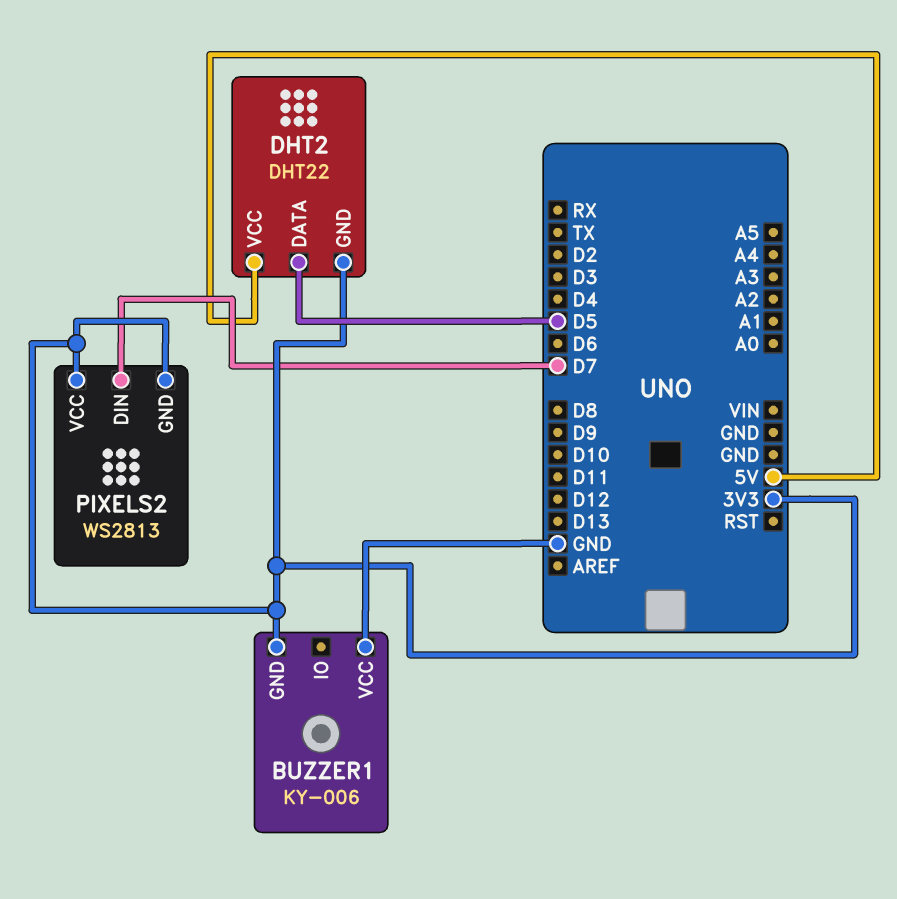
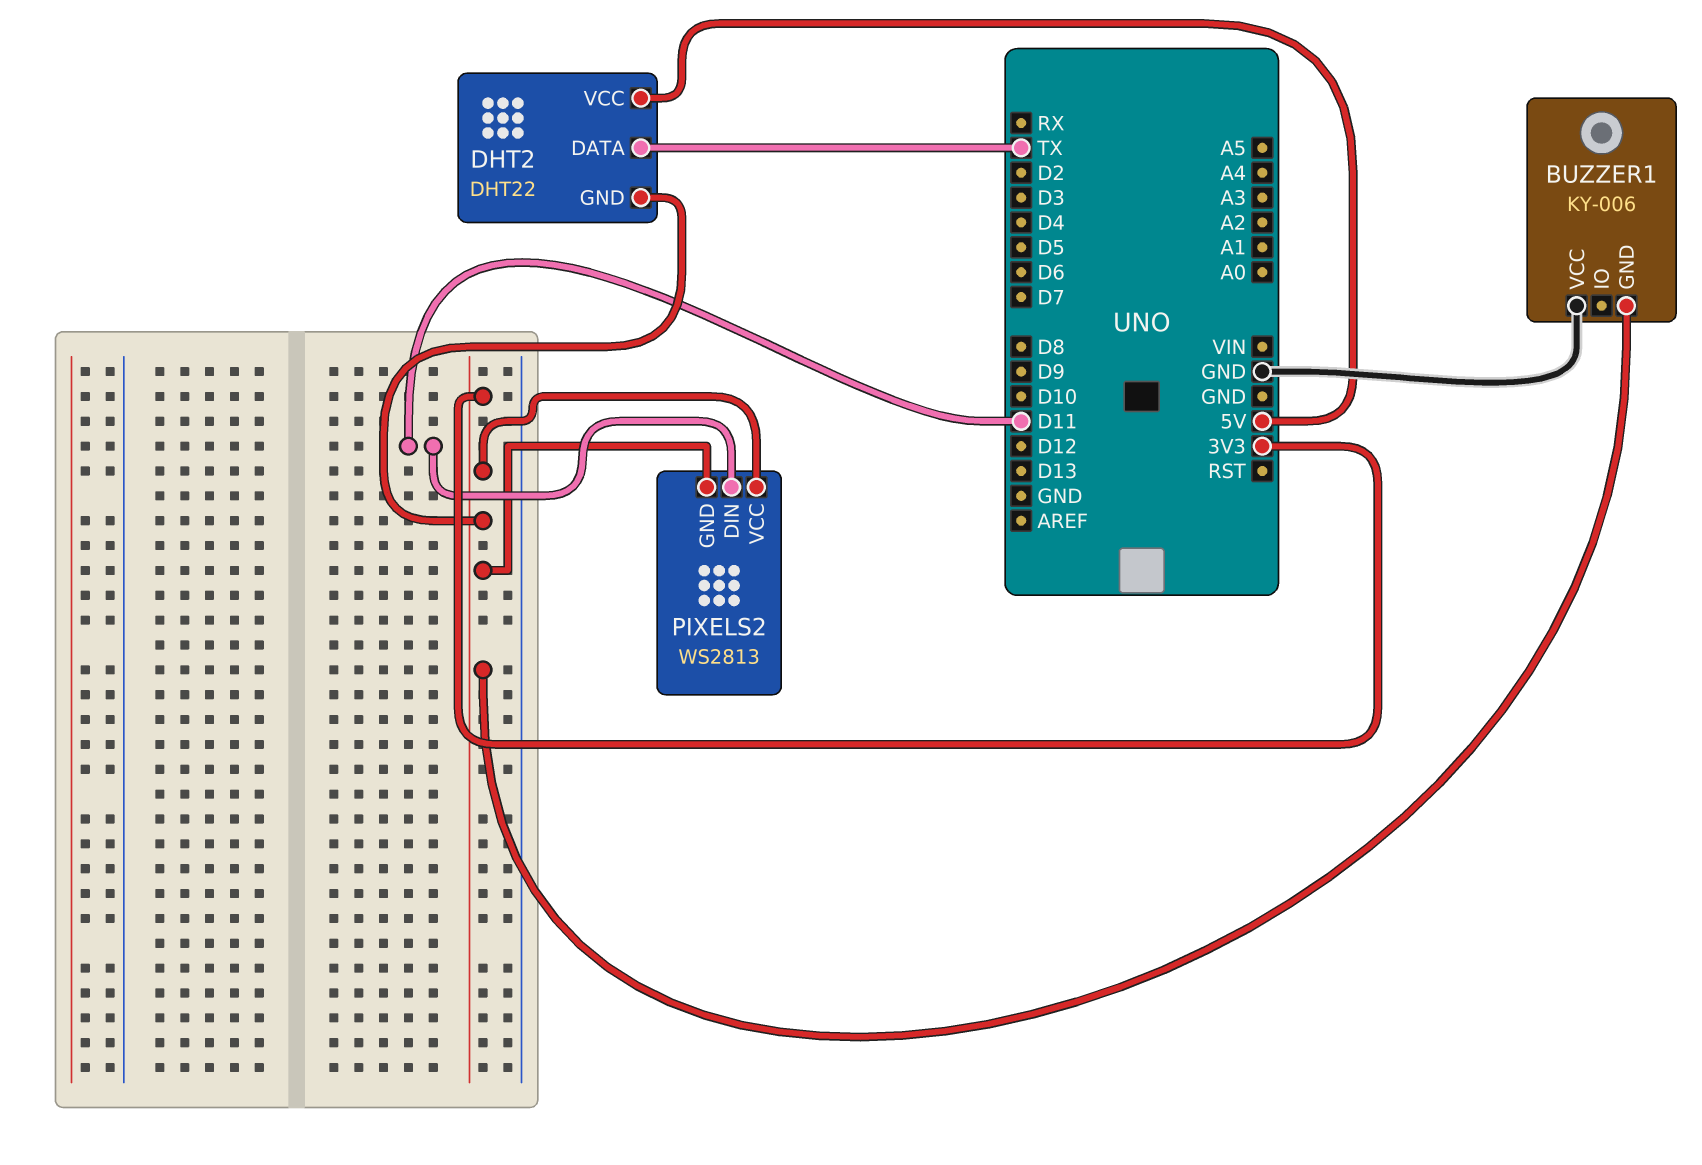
DHT2 pin DATA: D5 -> TX
PIXELS2 pin DIN: D7 -> D11

